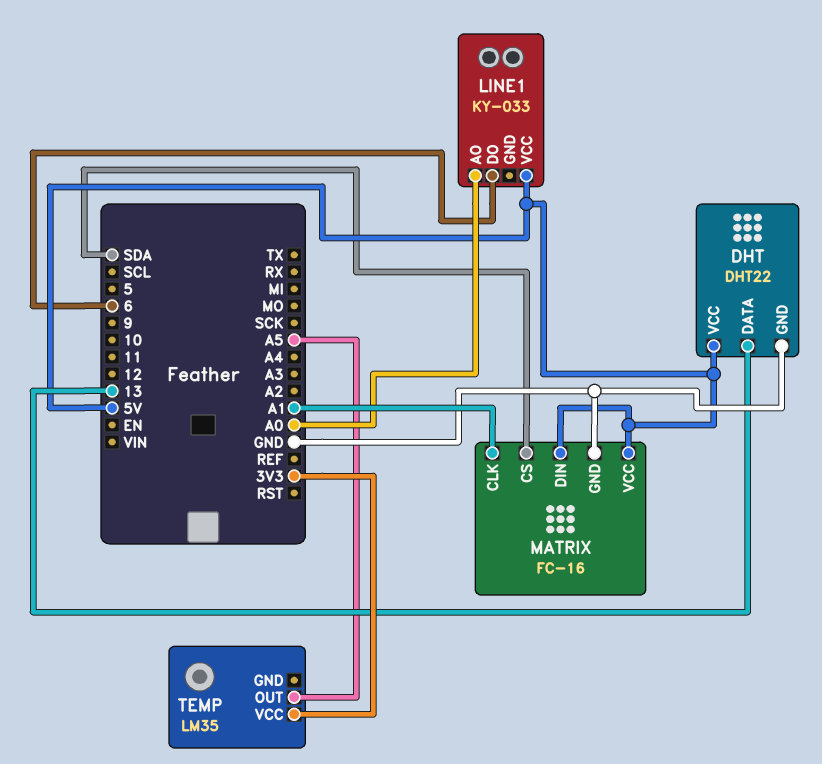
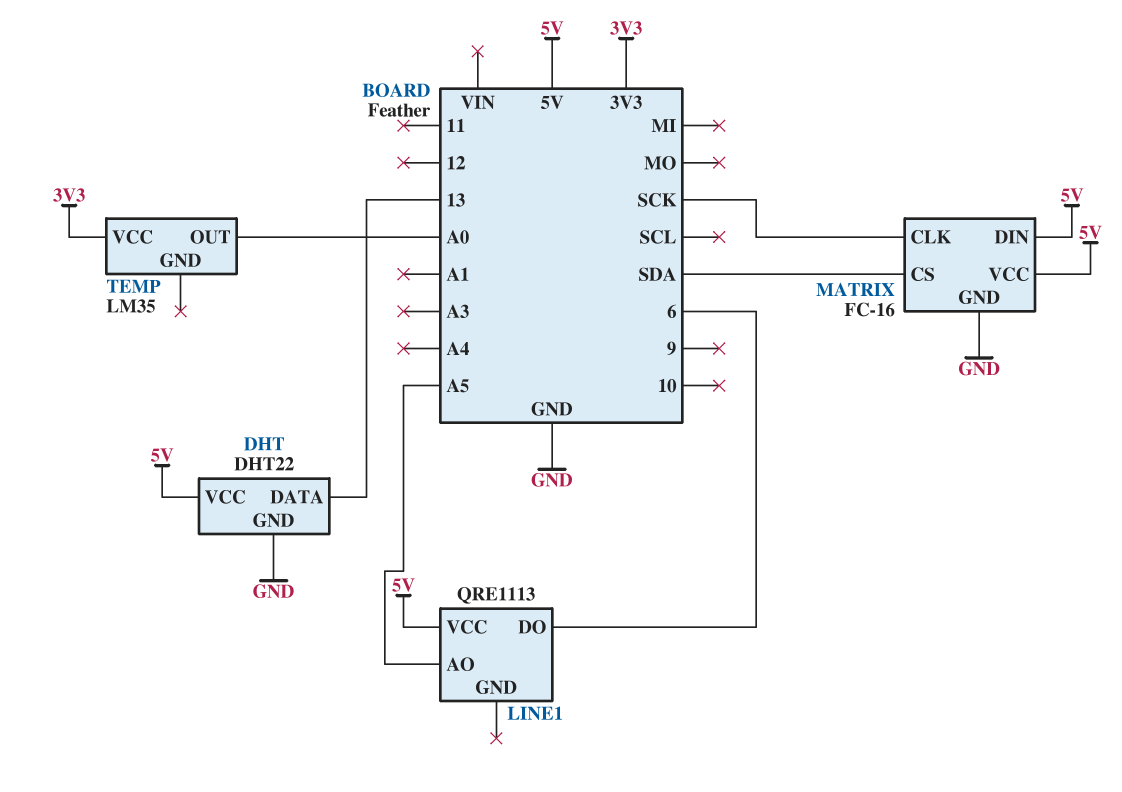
LINE1: KY-033 -> QRE1113
LINE1 pin AO: A0 -> A5
MATRIX pin CLK: A1 -> SCK
TEMP pin OUT: A5 -> A0

